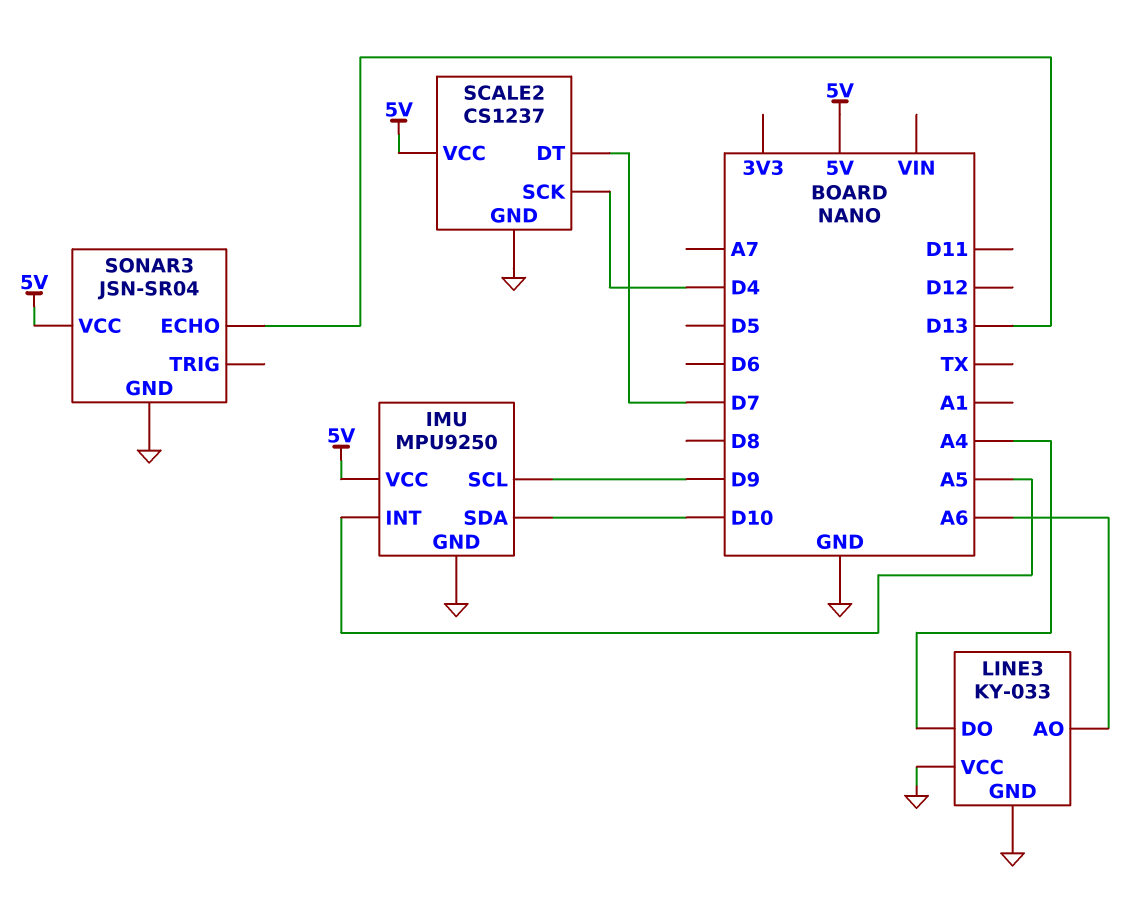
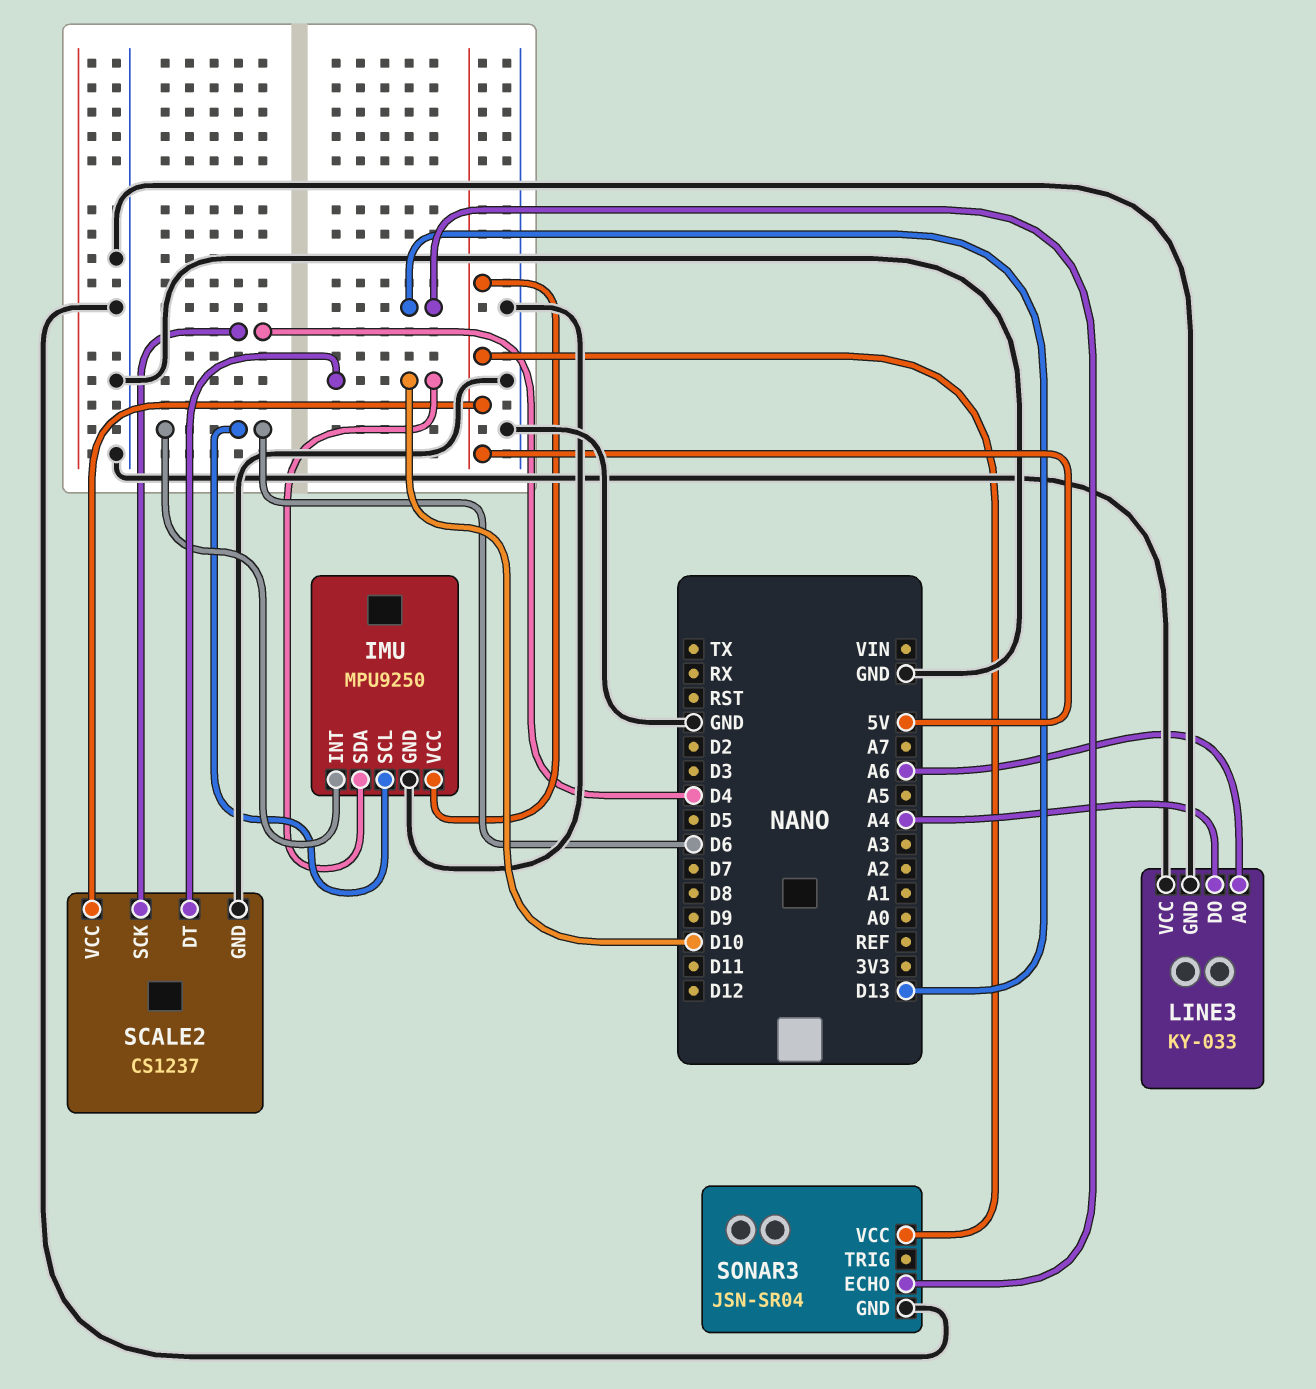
IMU pin INT: A5 -> D6
IMU pin SCL: D9 -> D6
SCALE2 pin DT: D7 -> D10

